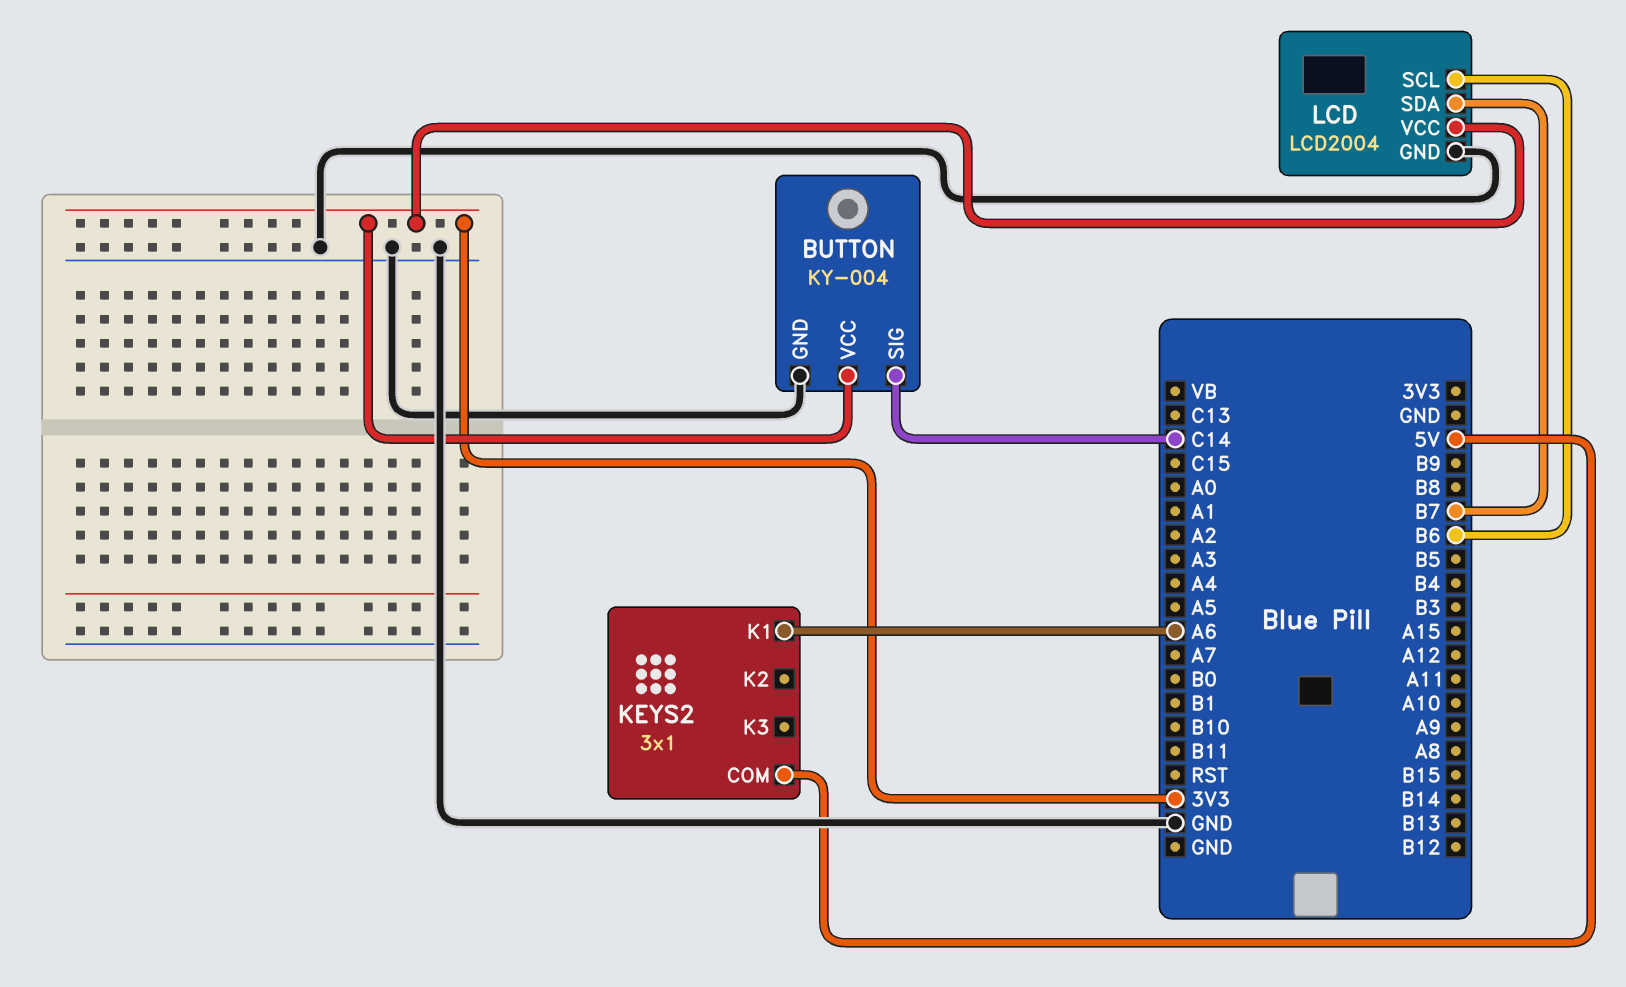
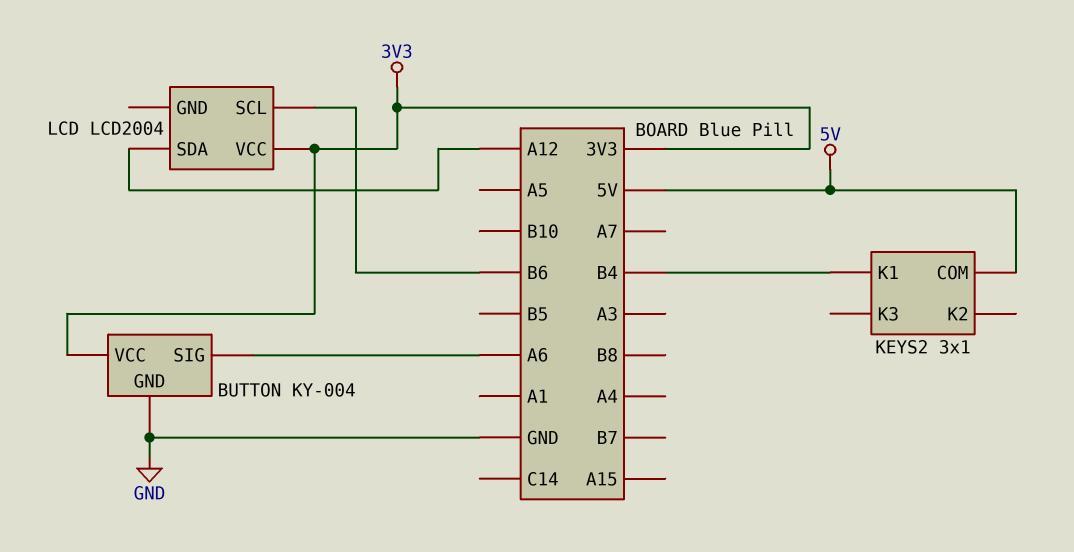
BUTTON pin SIG: C14 -> A6
KEYS2 pin K1: A6 -> B4
LCD pin GND: GND -> none
LCD pin SDA: B7 -> A12

